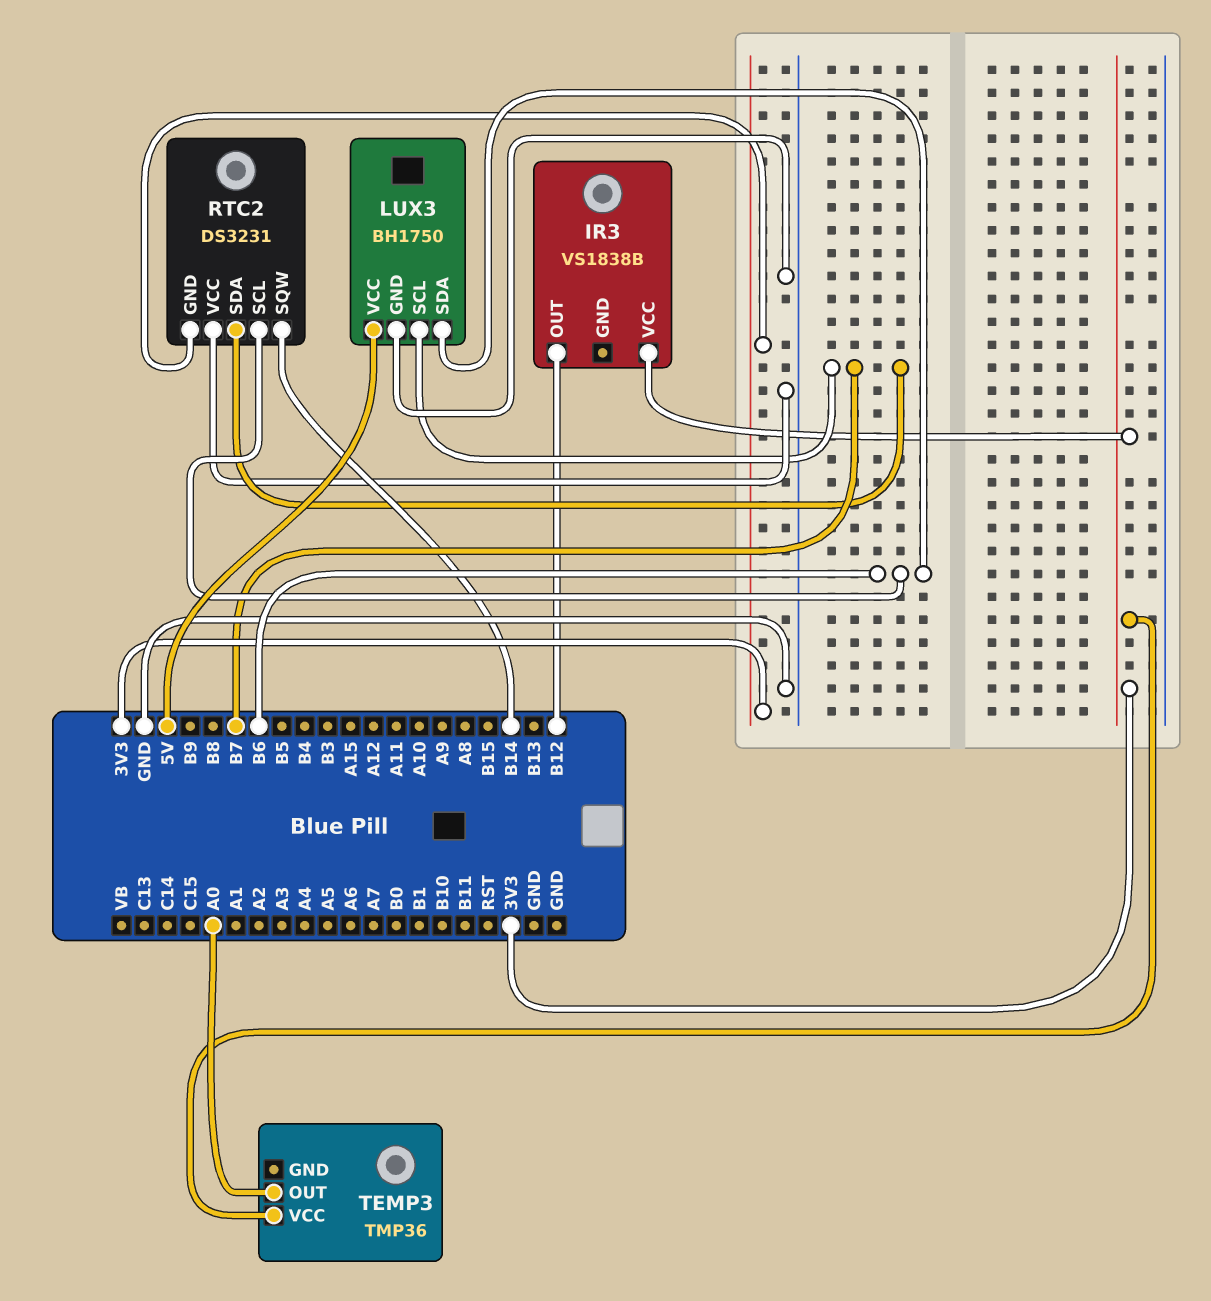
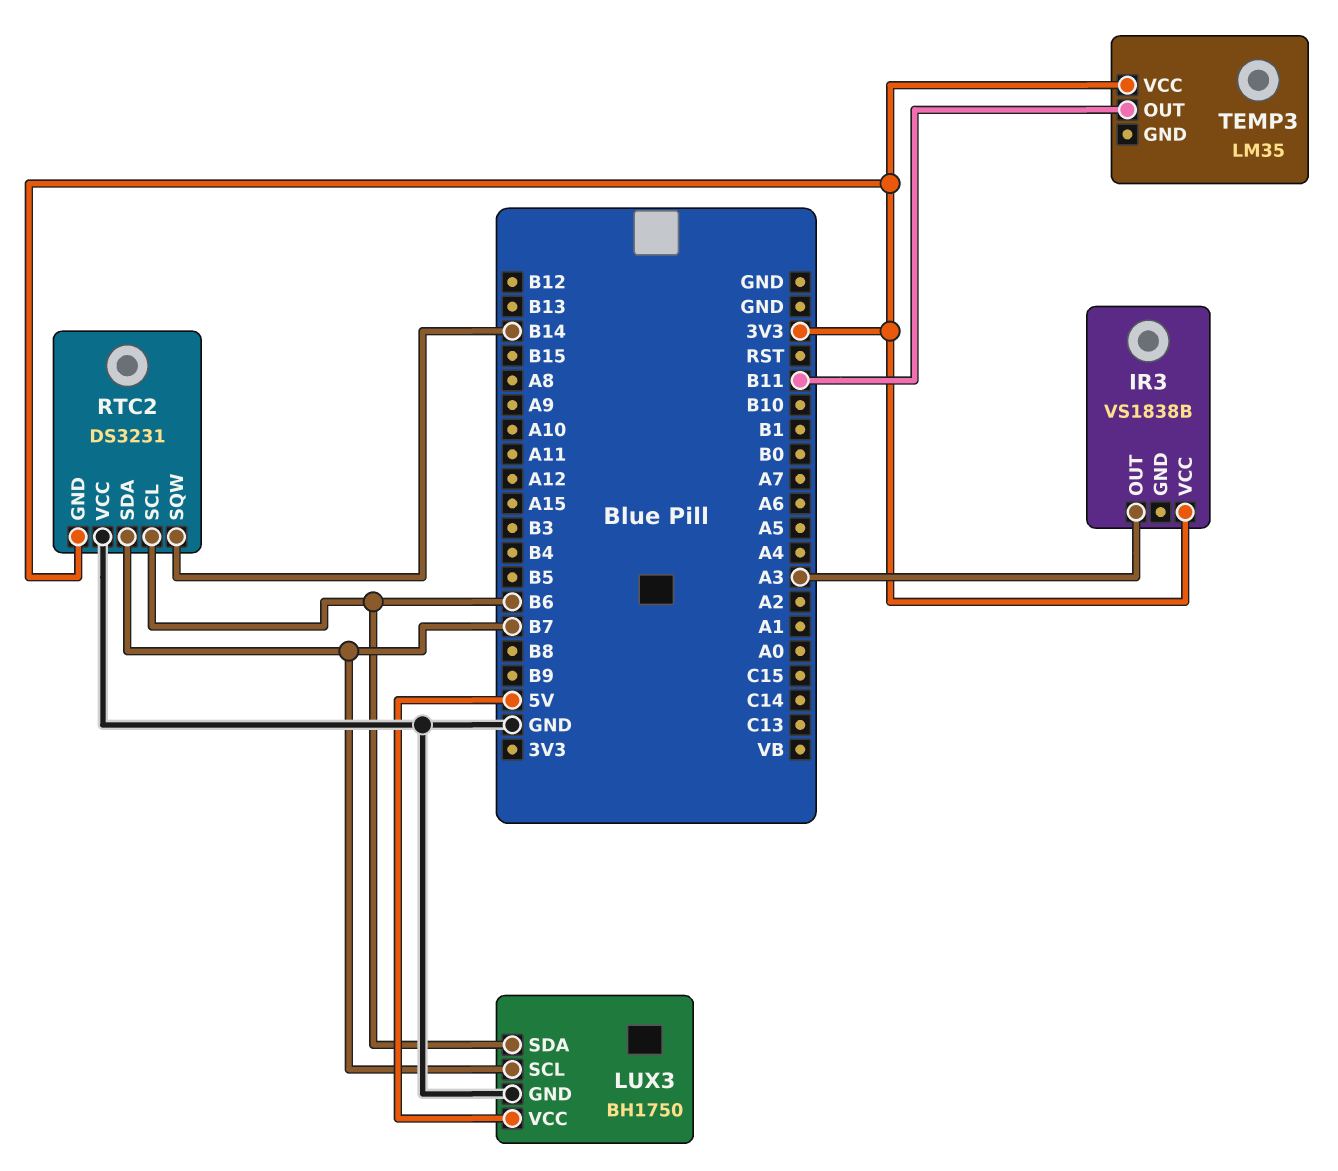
IR3 pin OUT: B12 -> A3
TEMP3: TMP36 -> LM35
TEMP3 pin OUT: A0 -> B11

